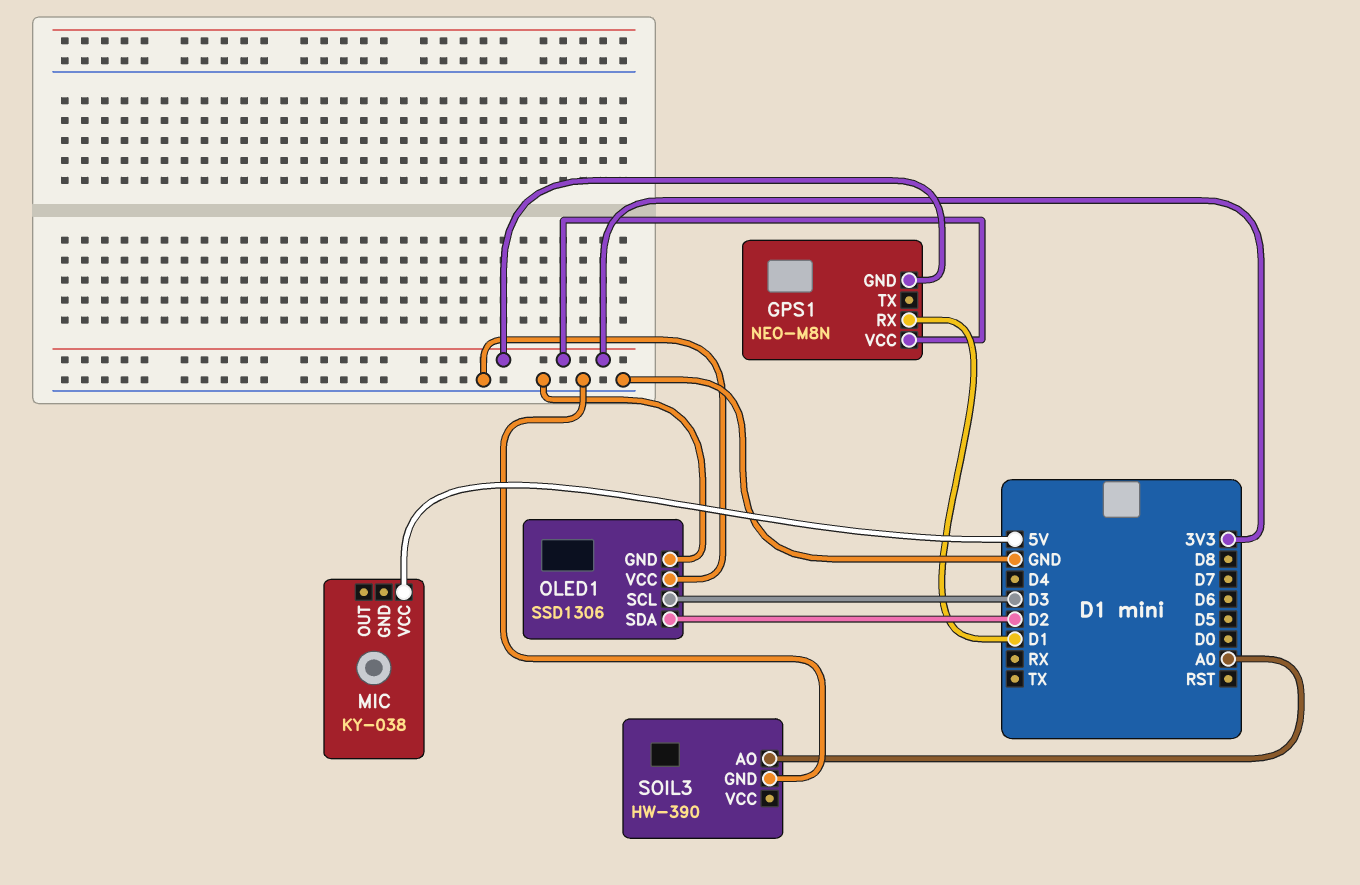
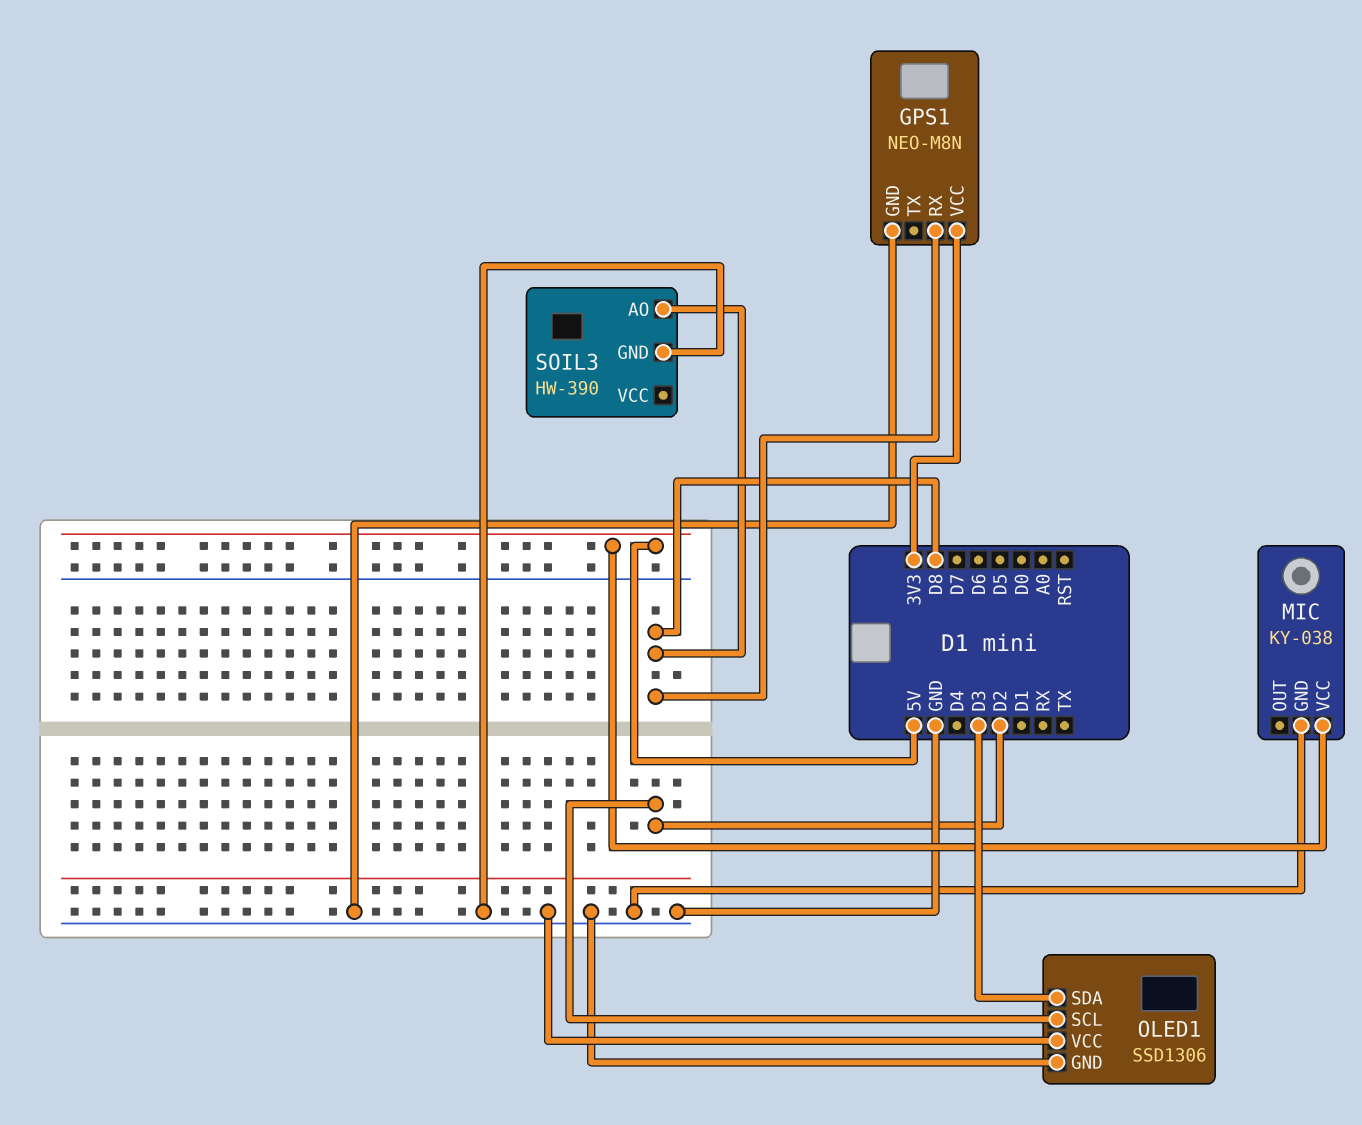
GPS1 pin GND: 3V3 -> GND
GPS1 pin RX: D1 -> D8
MIC pin GND: none -> GND
OLED1 pin SCL: D3 -> D2
OLED1 pin SDA: D2 -> D3
SOIL3 pin AO: A0 -> D8

